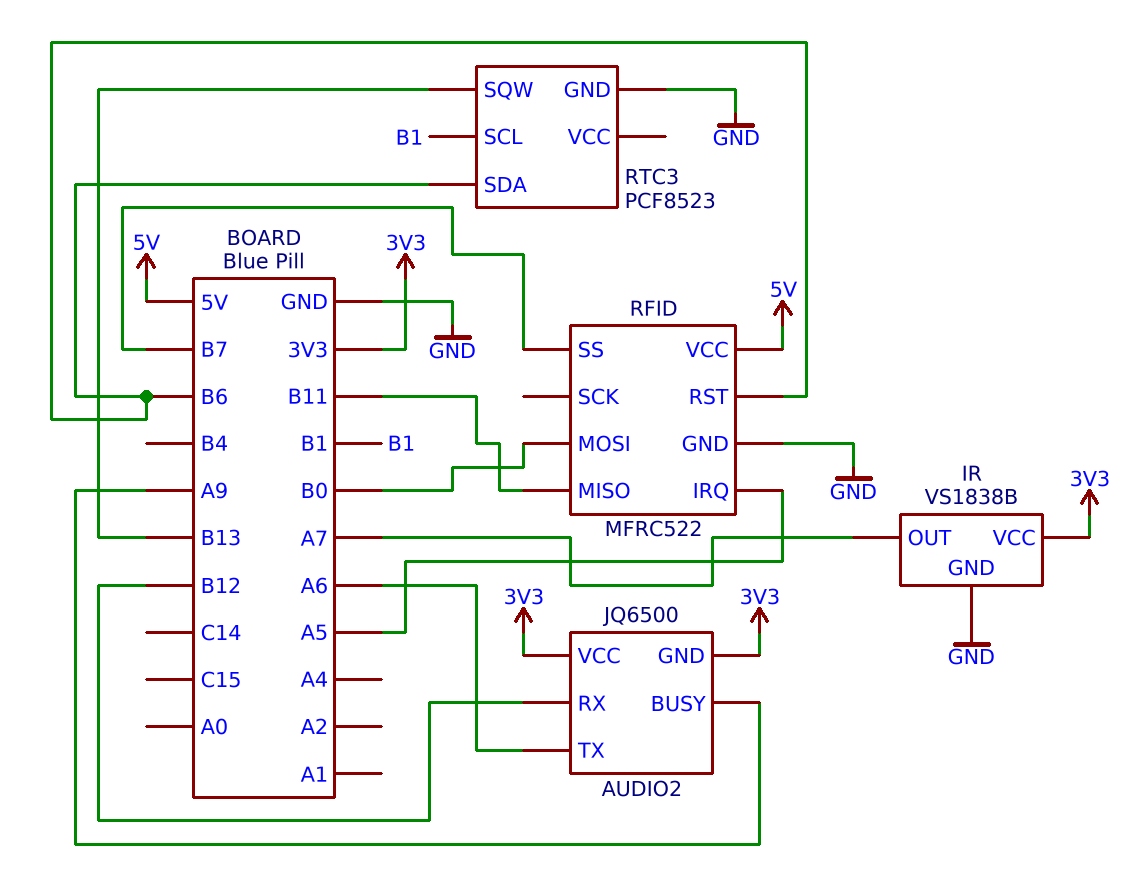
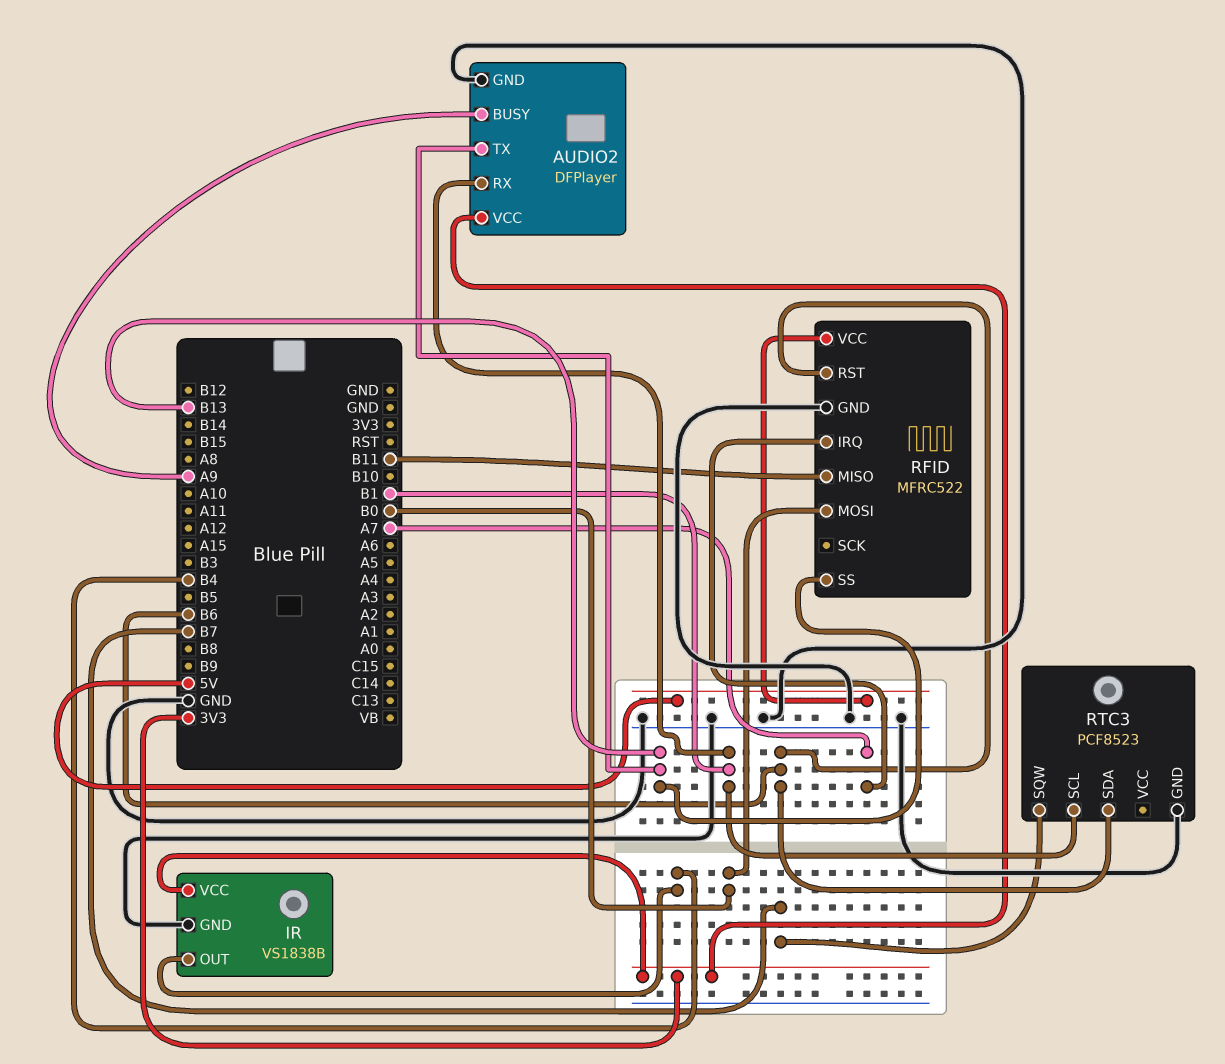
AUDIO2: JQ6500 -> DFPlayer
AUDIO2 pin GND: 3V3 -> GND
AUDIO2 pin RX: B12 -> B1
AUDIO2 pin TX: A6 -> B13
IR pin OUT: A7 -> B4
RFID pin IRQ: A5 -> A7
RFID pin SS: B7 -> B13
RTC3 pin SQW: B13 -> B7

